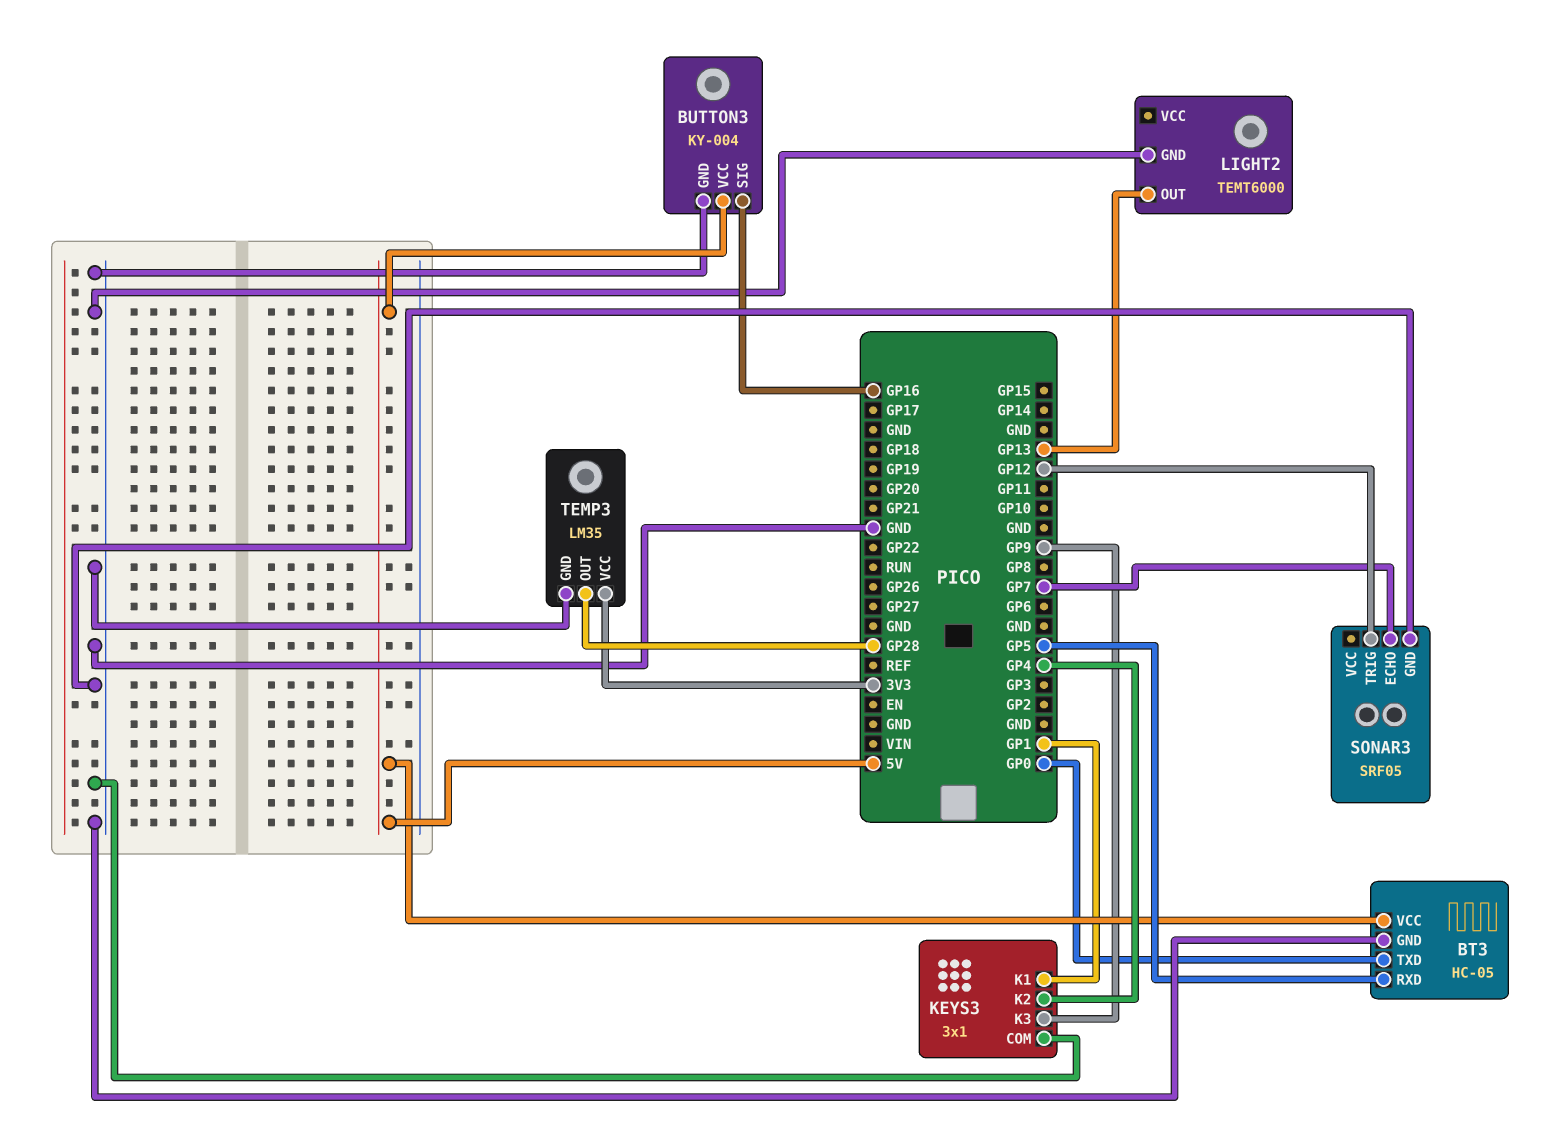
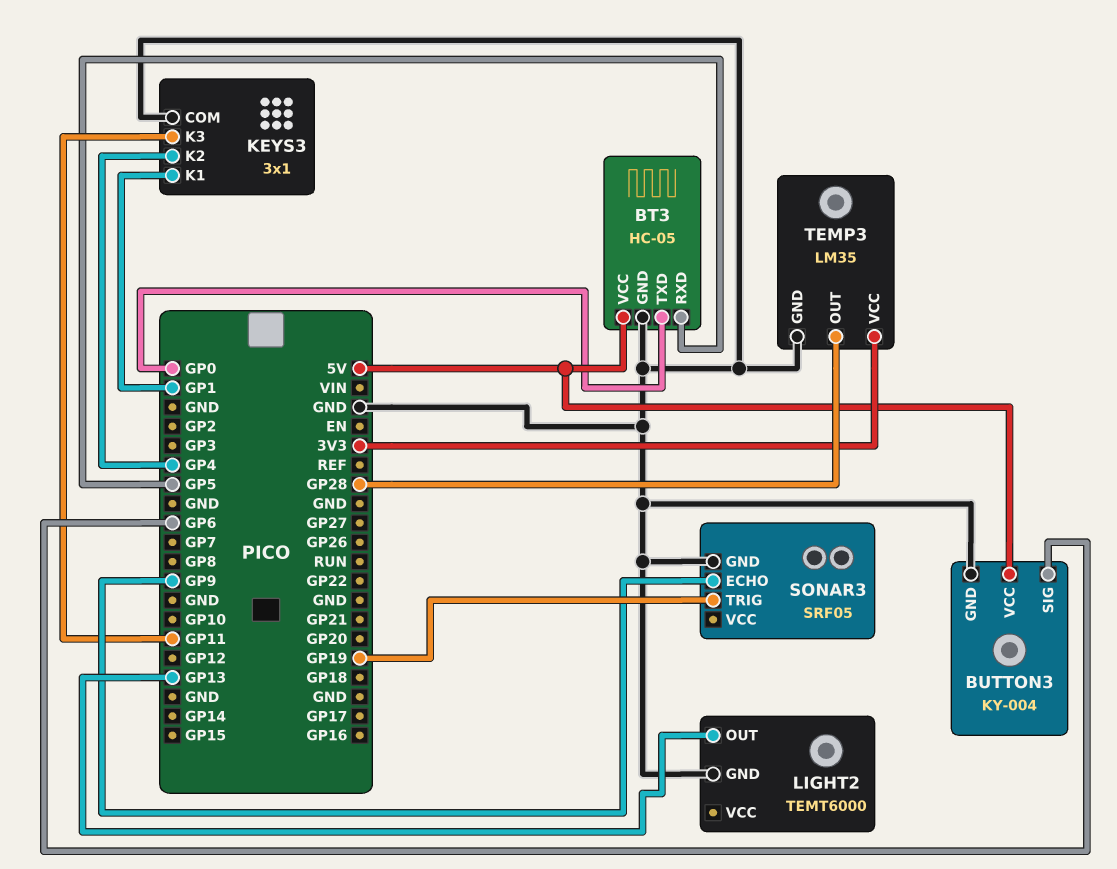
BUTTON3 pin SIG: GP16 -> GP6
KEYS3 pin K3: GP9 -> GP11
SONAR3 pin ECHO: GP7 -> GP9
SONAR3 pin TRIG: GP12 -> GP19

